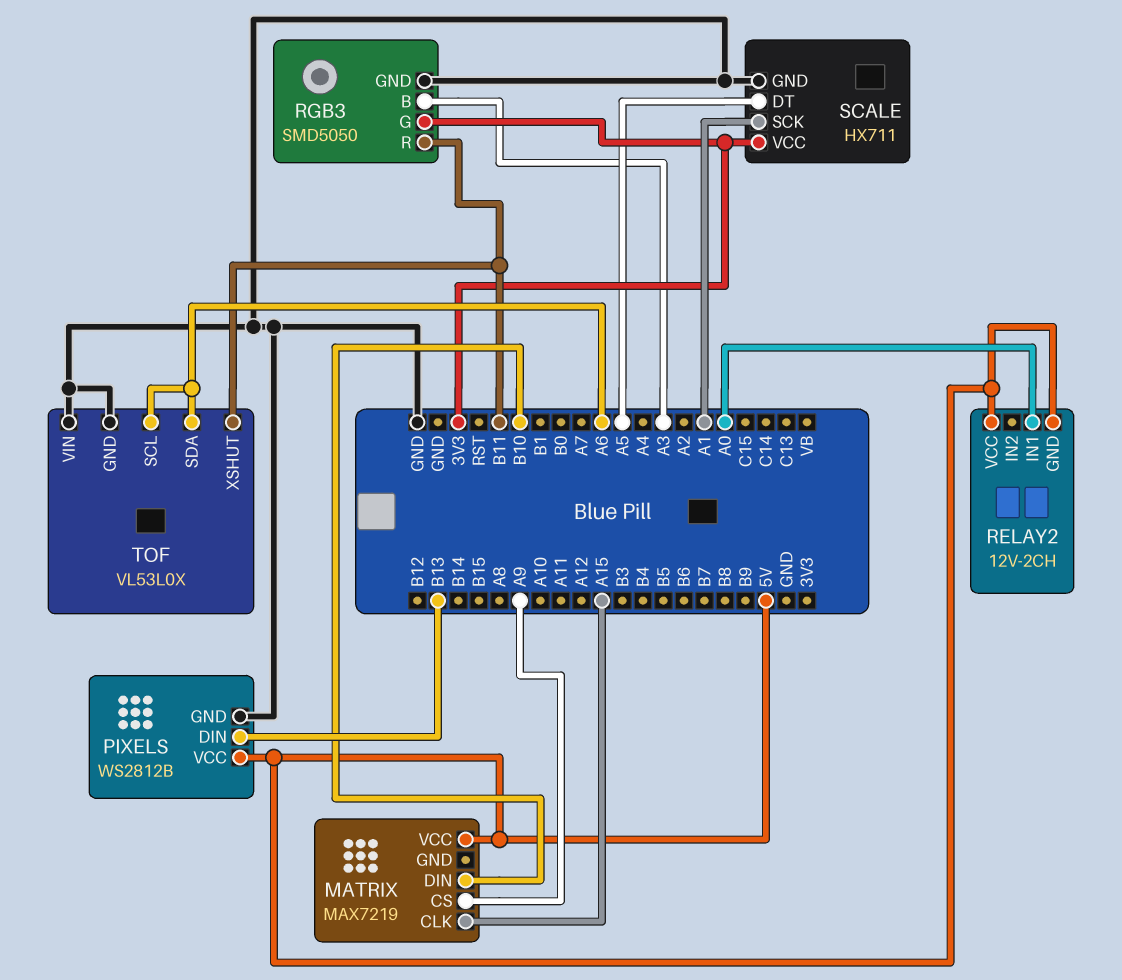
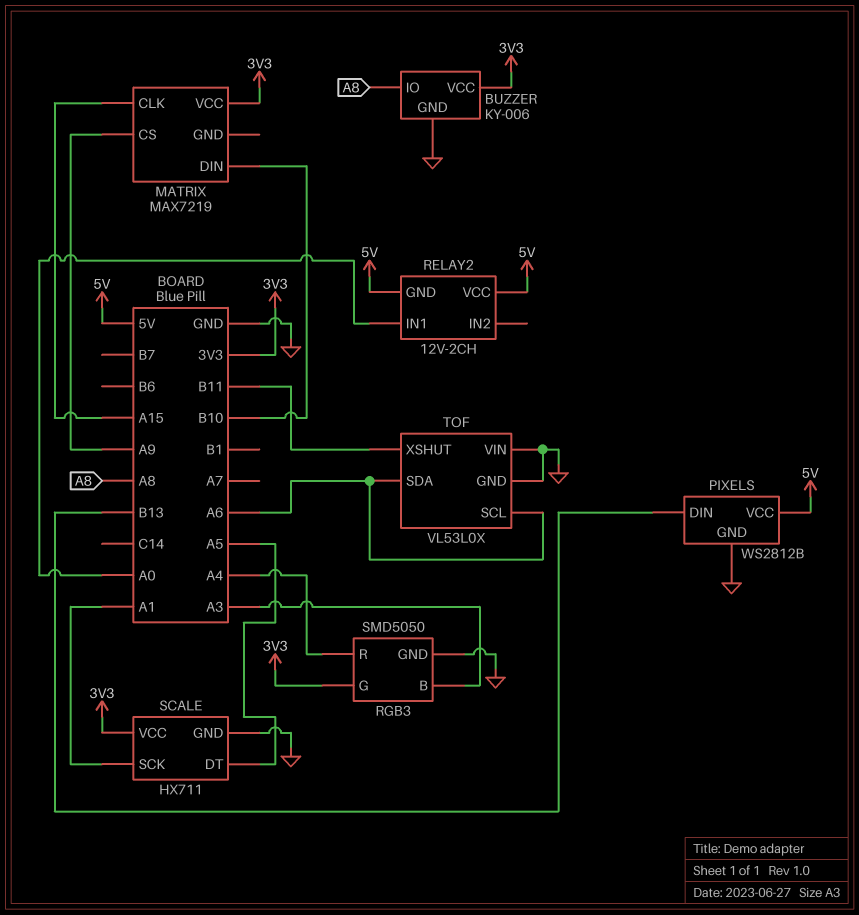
BUZZER: none -> KY-006
BUZZER pin GND: none -> GND
BUZZER pin IO: none -> A8
BUZZER pin VCC: none -> 3V3
MATRIX pin VCC: 5V -> 3V3
RGB3 pin R: B11 -> A4

